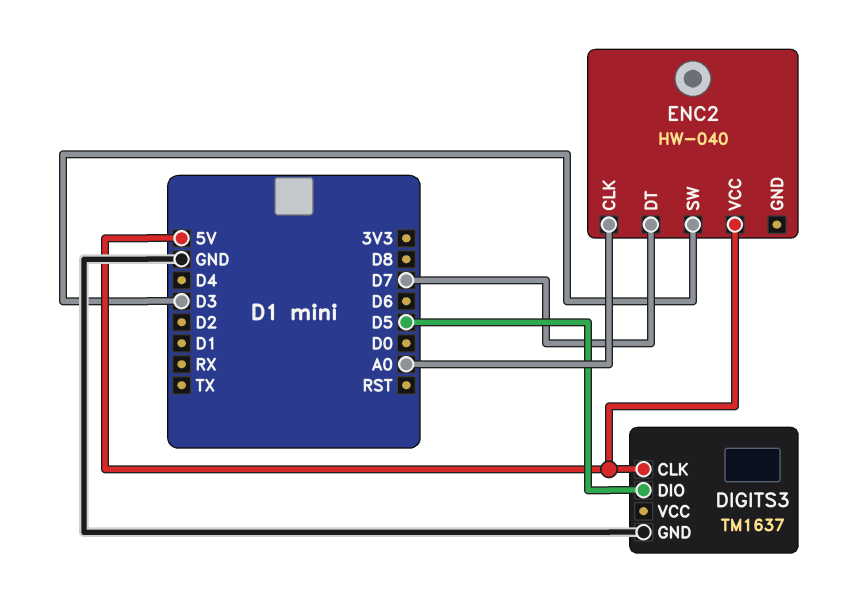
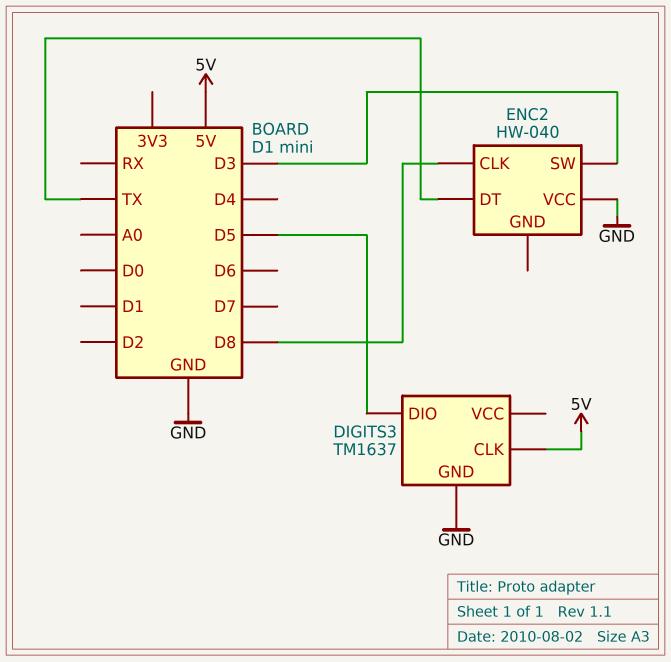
ENC2 pin CLK: A0 -> D8
ENC2 pin DT: D7 -> TX
ENC2 pin VCC: 5V -> GND

